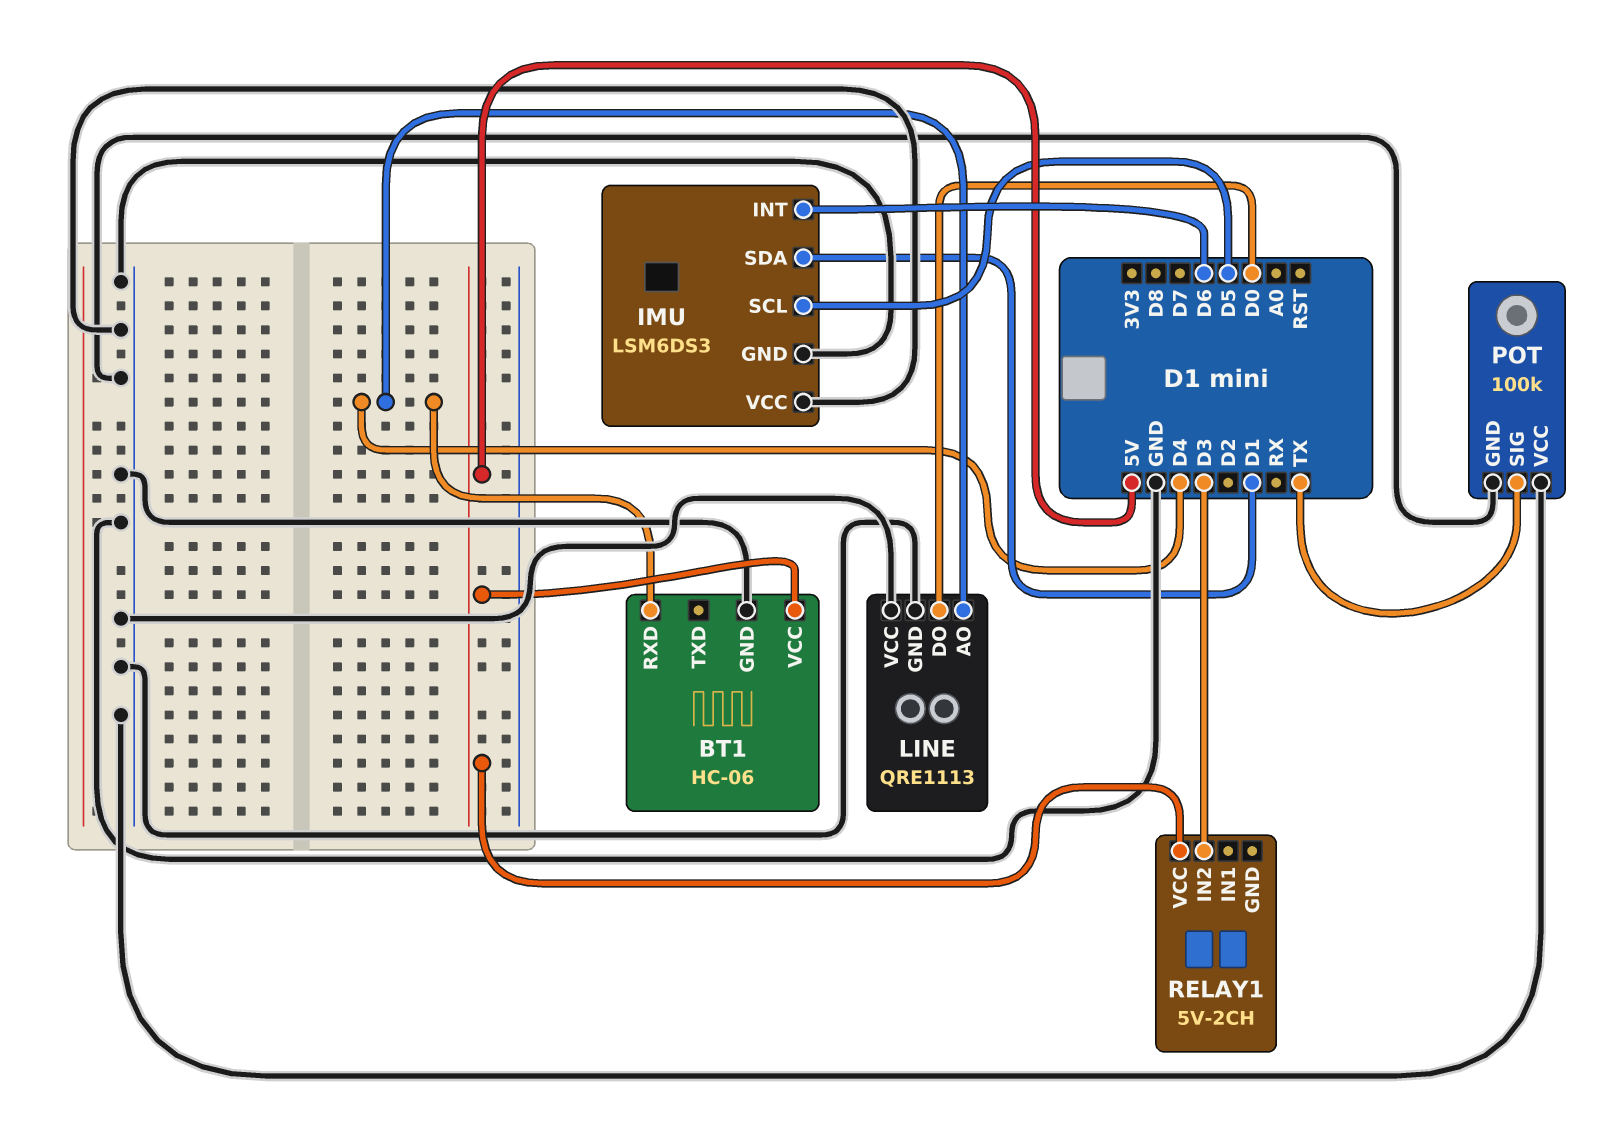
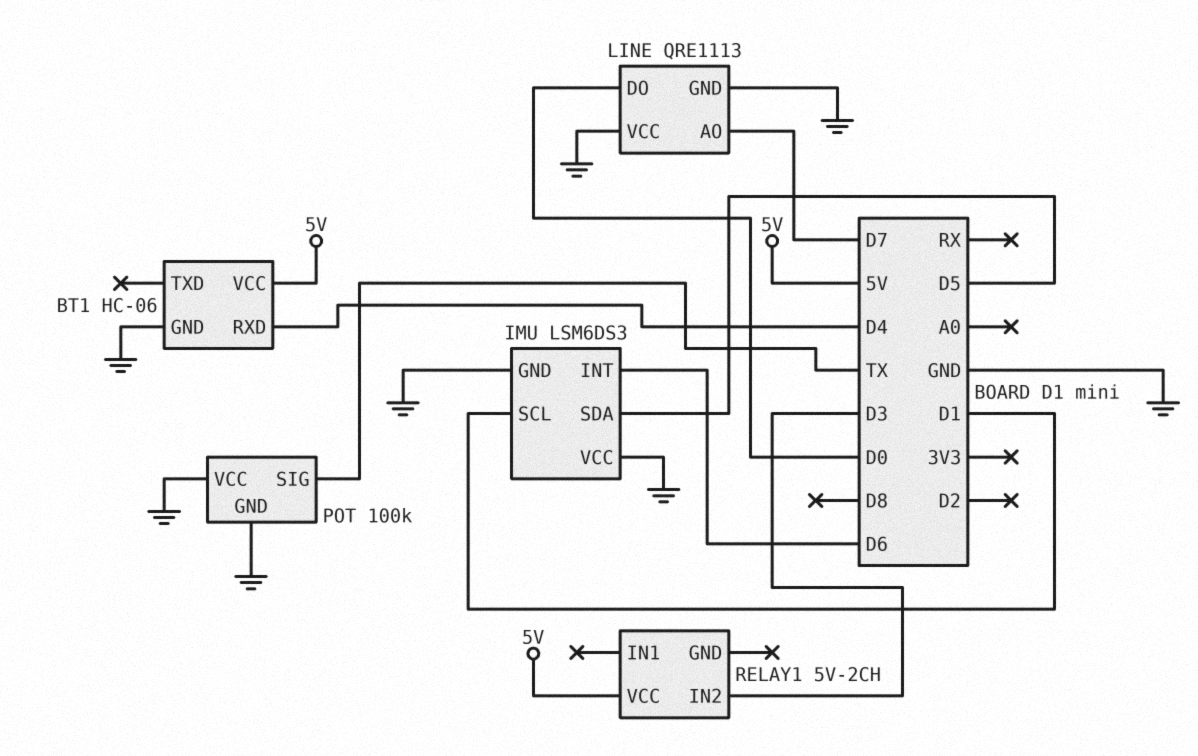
IMU pin SCL: D5 -> D1
IMU pin SDA: D1 -> D5
LINE pin AO: D4 -> D7

